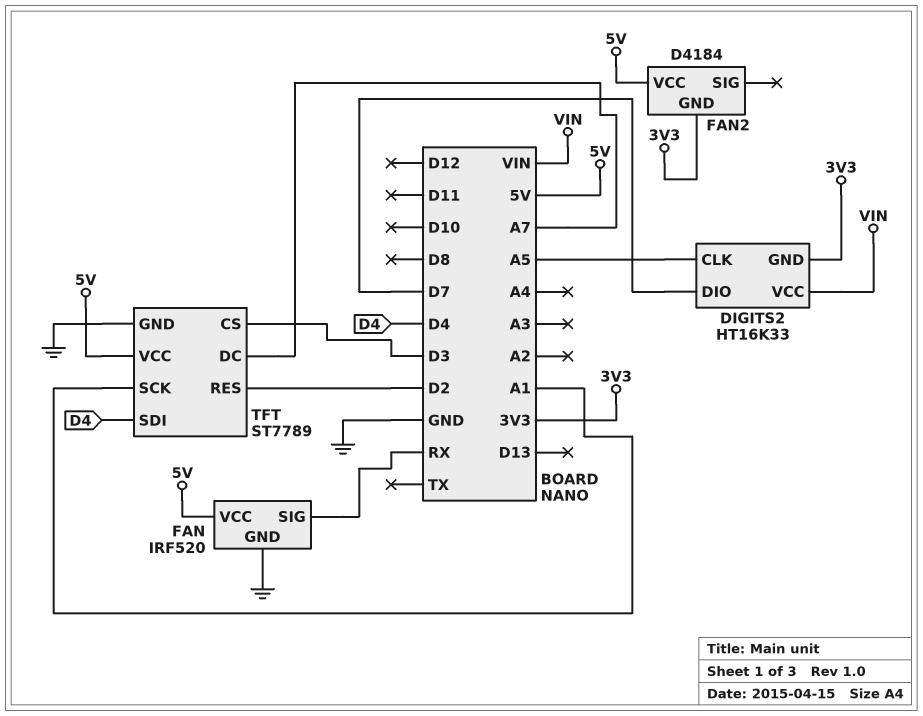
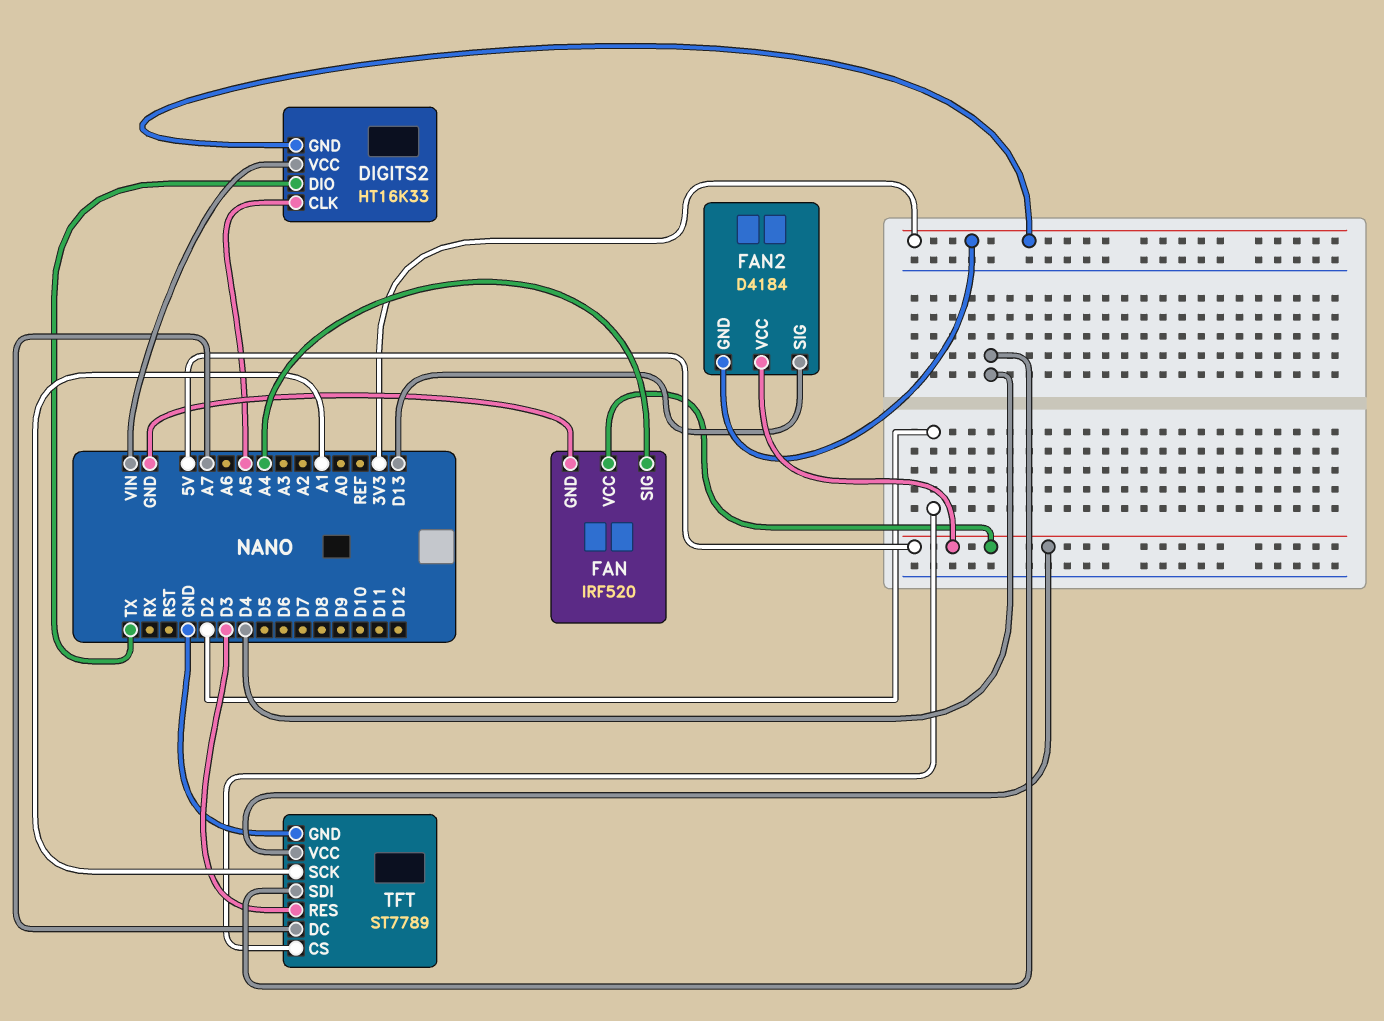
DIGITS2 pin DIO: D7 -> TX
FAN pin SIG: RX -> A4
FAN2 pin SIG: none -> D13
TFT pin CS: D3 -> D2
TFT pin RES: D2 -> D3

